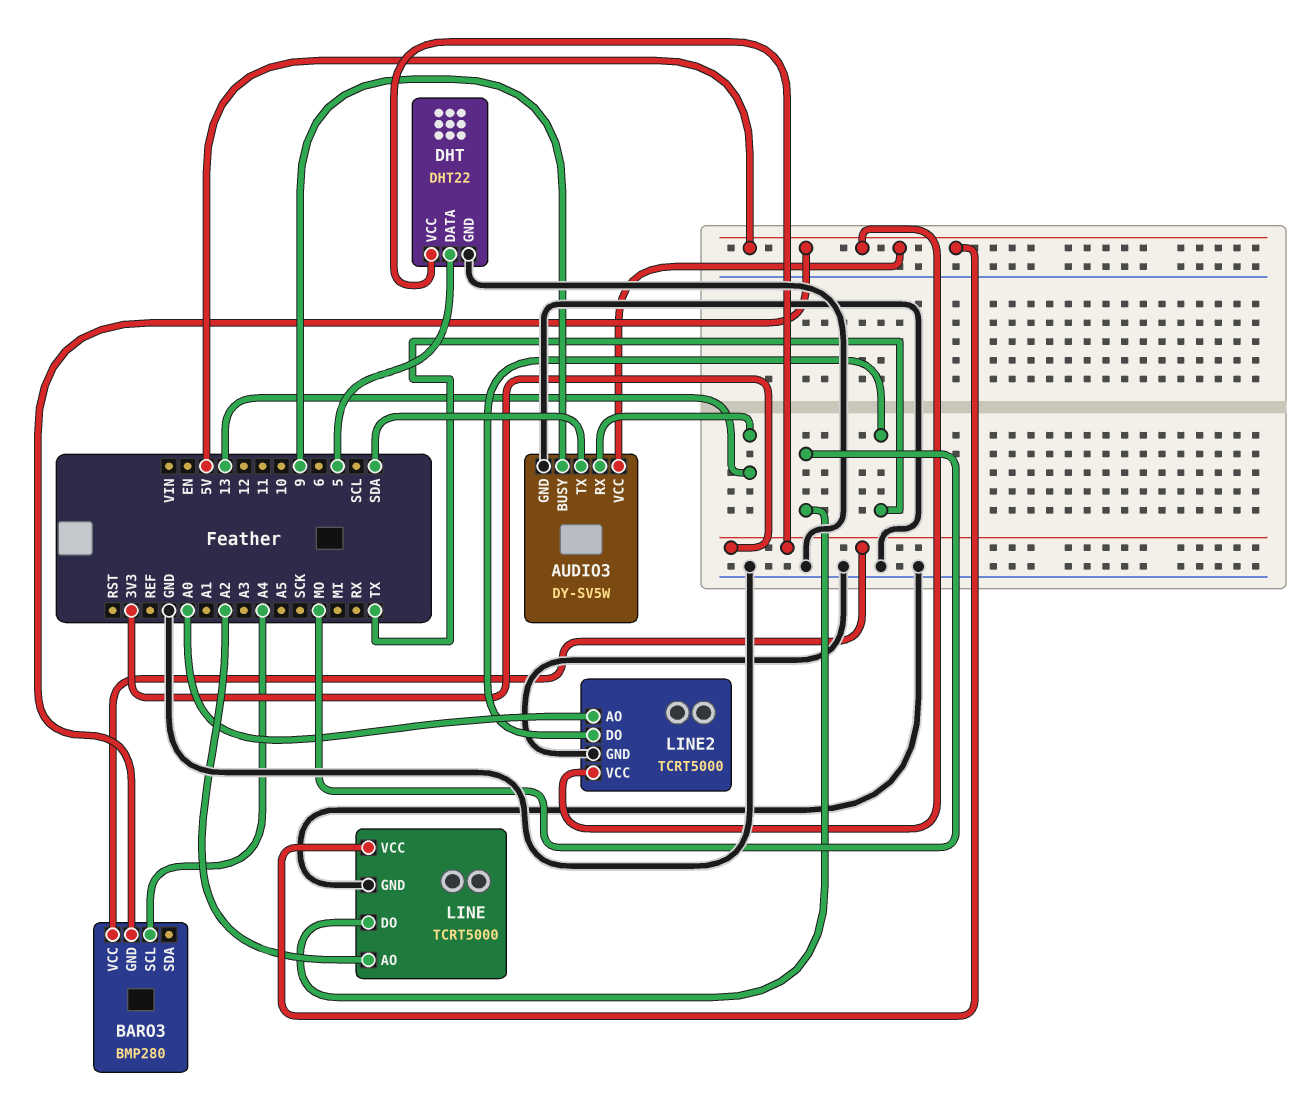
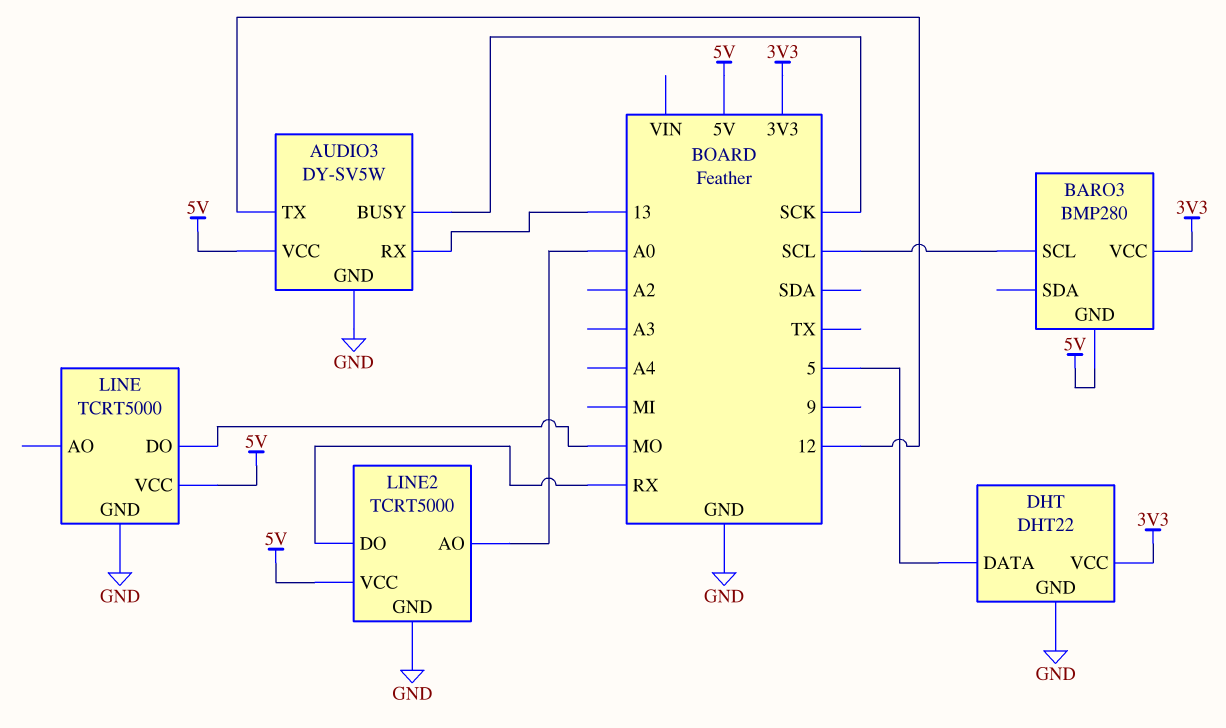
AUDIO3 pin BUSY: 9 -> SCK
AUDIO3 pin TX: SDA -> 12
BARO3 pin SCL: A4 -> SCL
LINE pin AO: A2 -> none
LINE2 pin DO: TX -> RX

